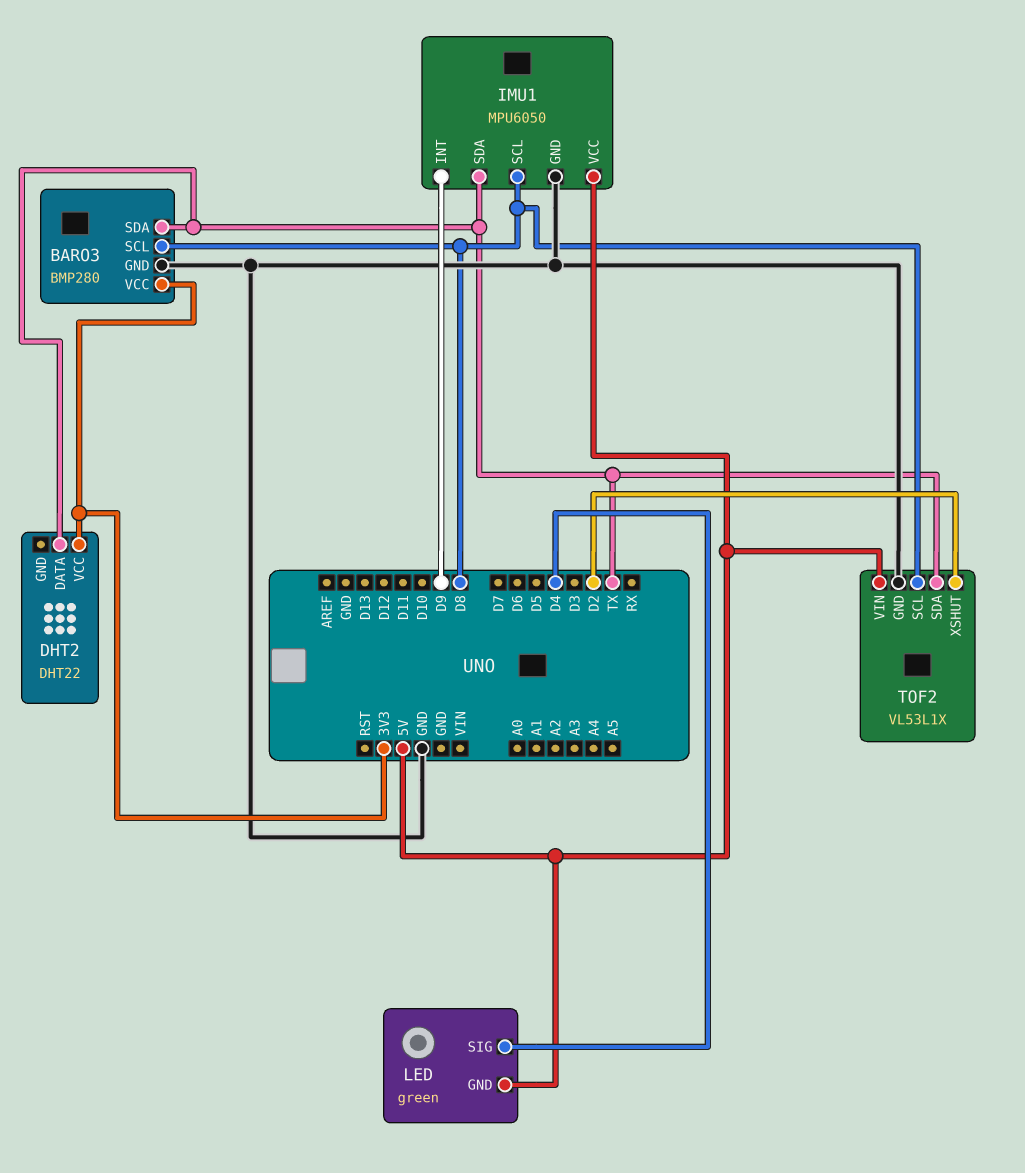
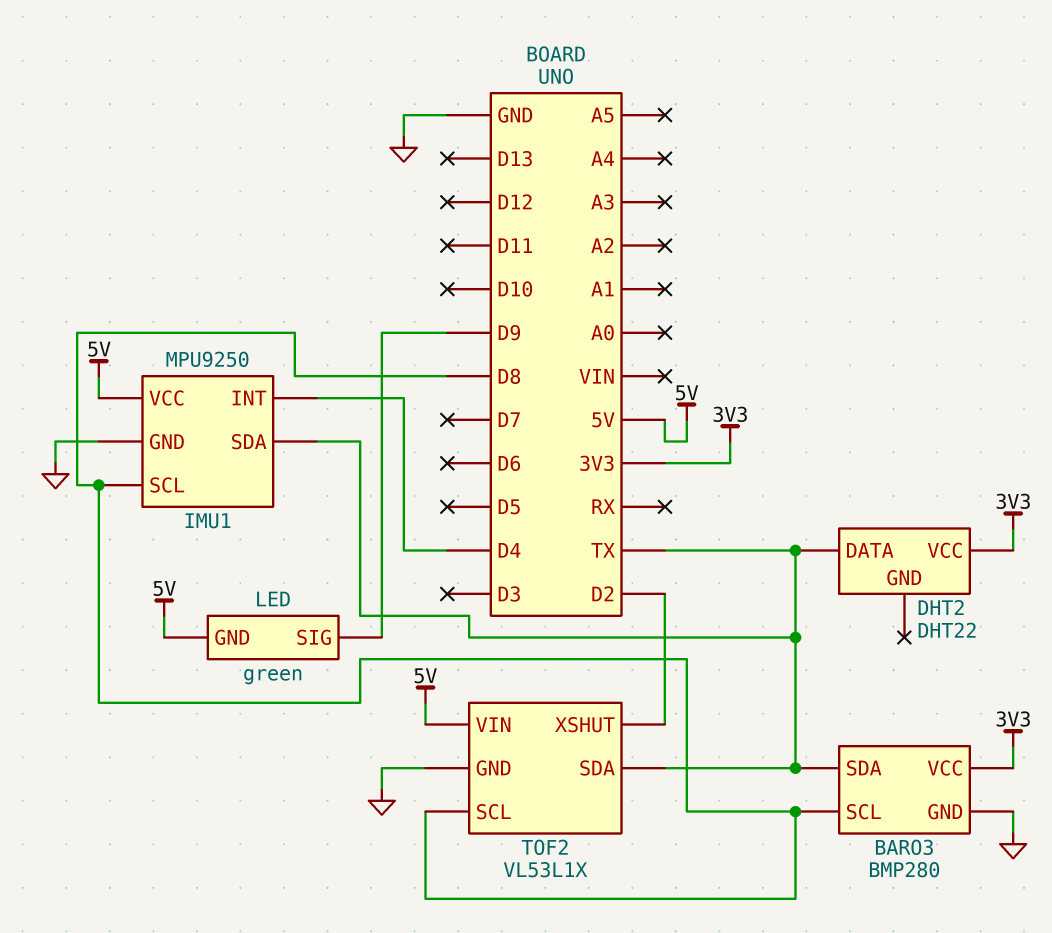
IMU1: MPU6050 -> MPU9250
IMU1 pin INT: D9 -> D4
LED pin SIG: D4 -> D9

